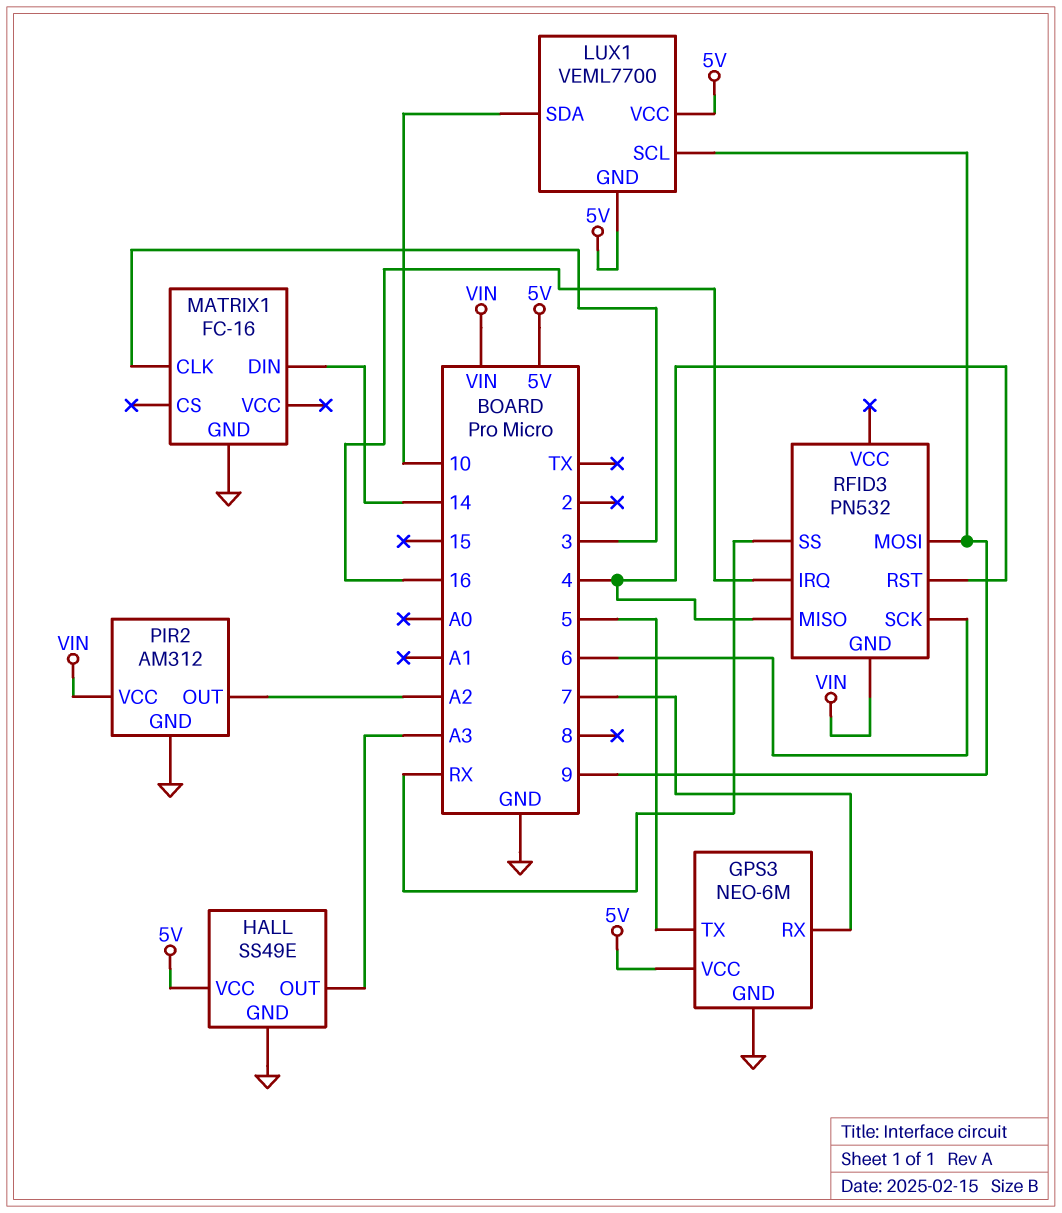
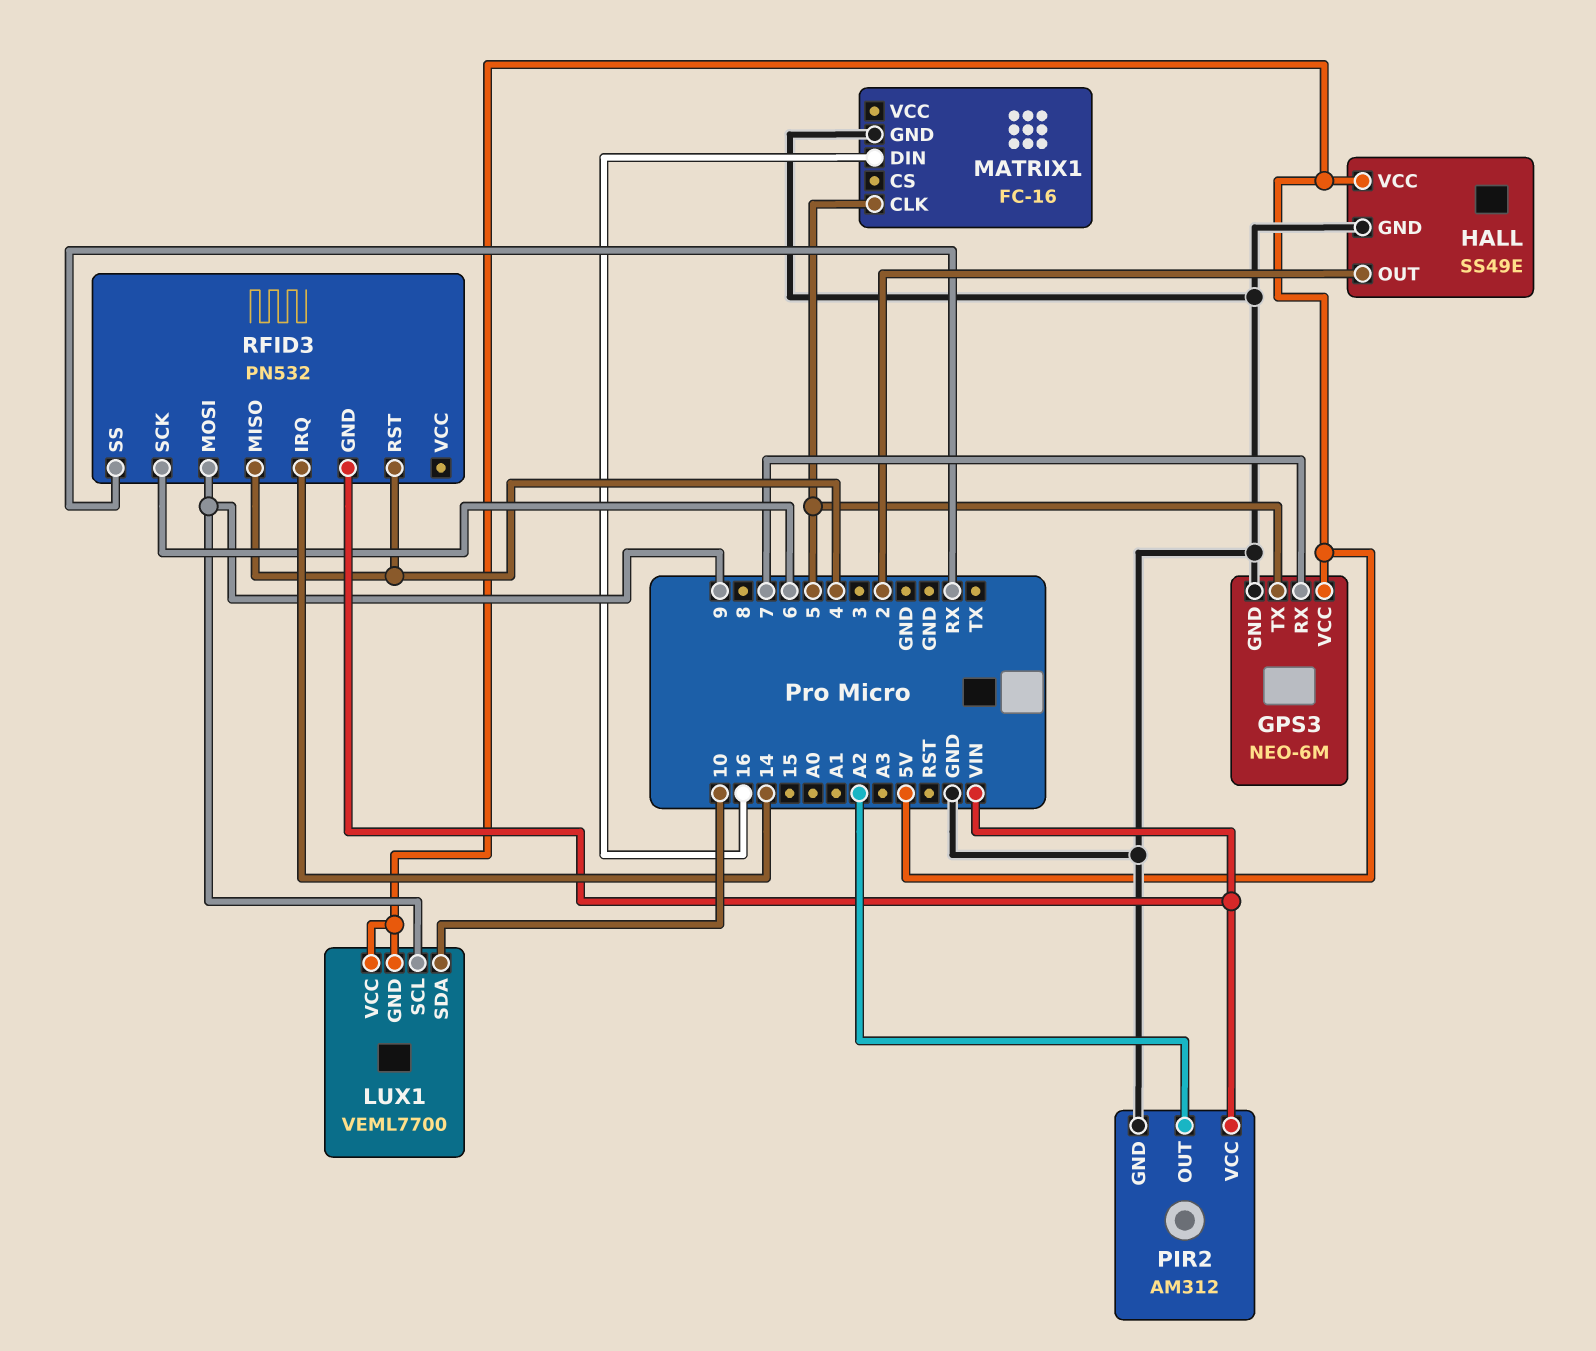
HALL pin OUT: A3 -> 2
MATRIX1 pin CLK: 3 -> 5
MATRIX1 pin DIN: 14 -> 16
RFID3 pin IRQ: 16 -> 14

